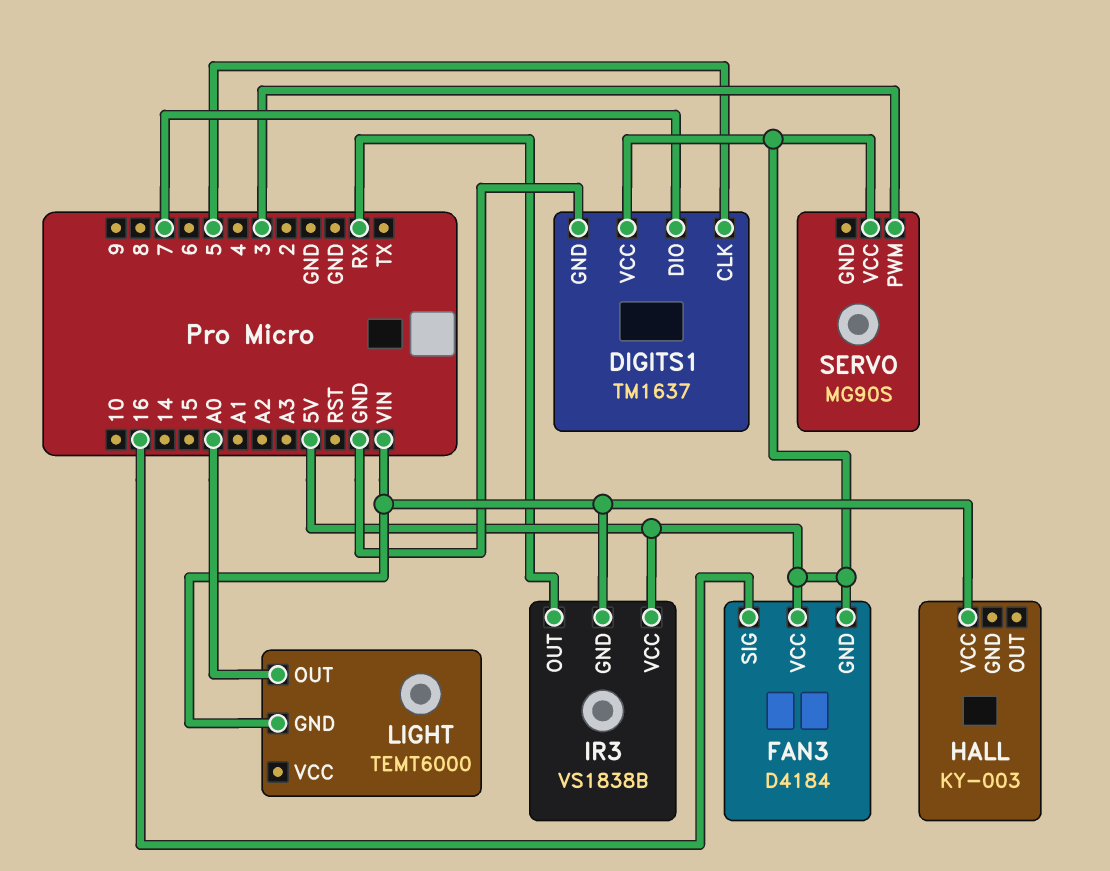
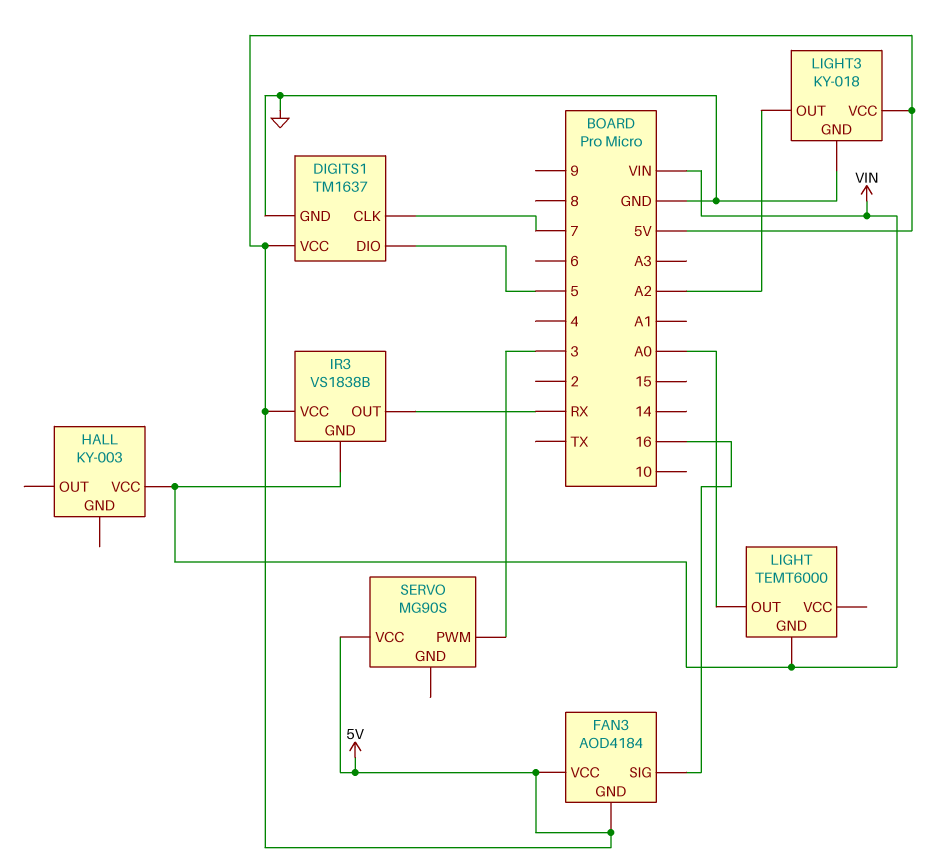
DIGITS1 pin CLK: 5 -> 7
DIGITS1 pin DIO: 7 -> 5
FAN3: D4184 -> AOD4184
LIGHT3: none -> KY-018
LIGHT3 pin GND: none -> GND
LIGHT3 pin OUT: none -> A2
LIGHT3 pin VCC: none -> 5V

